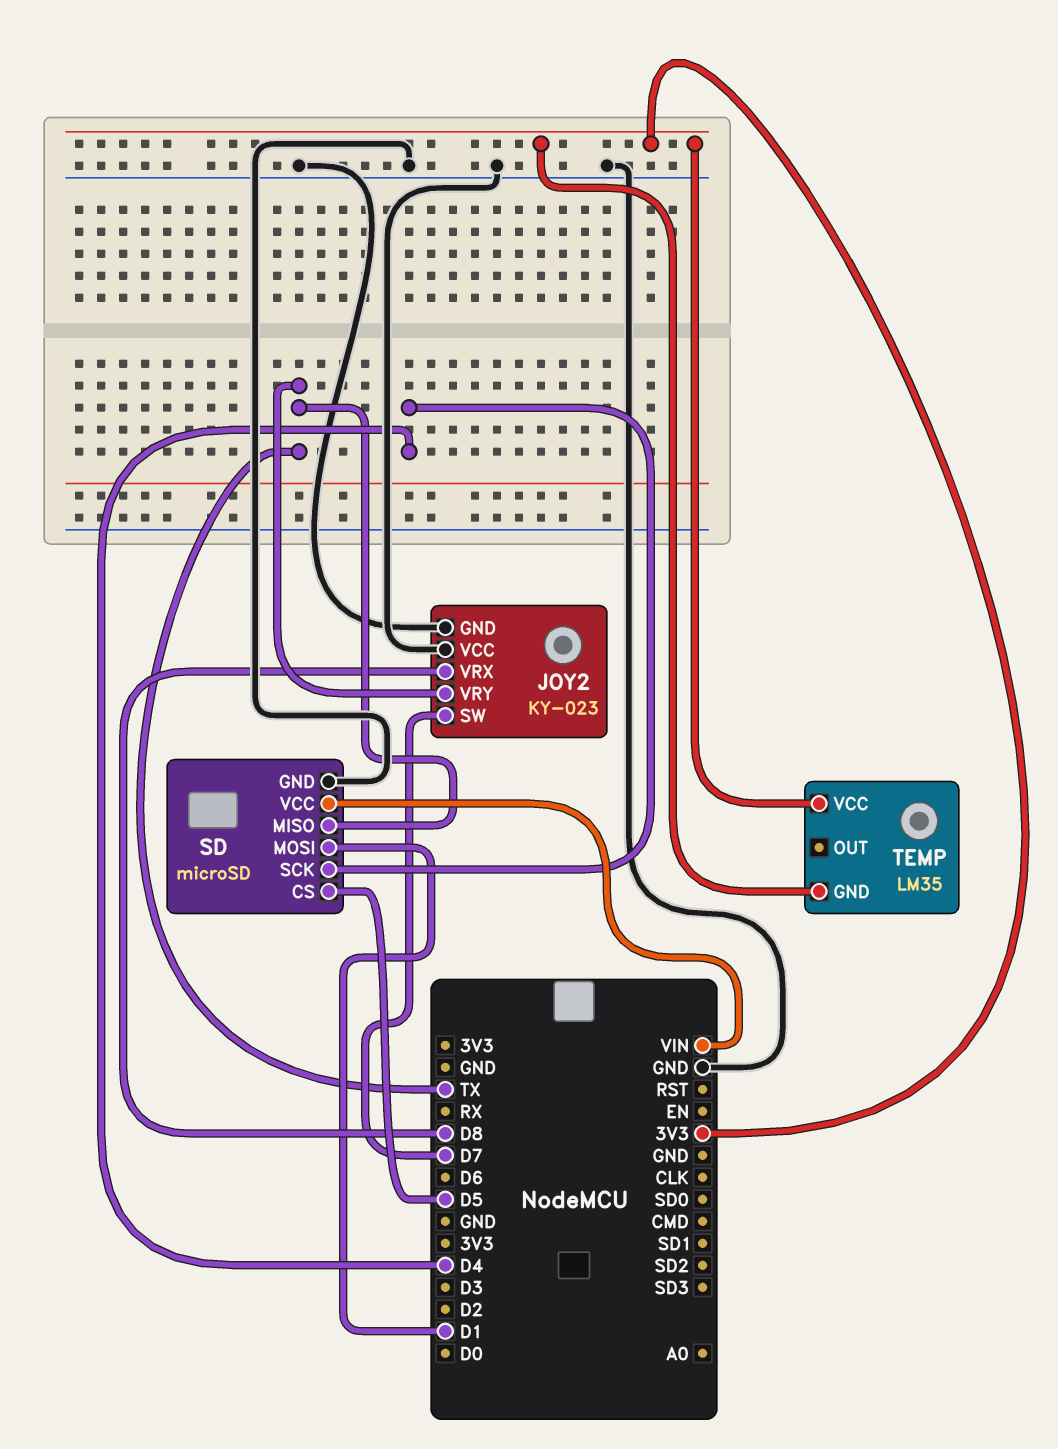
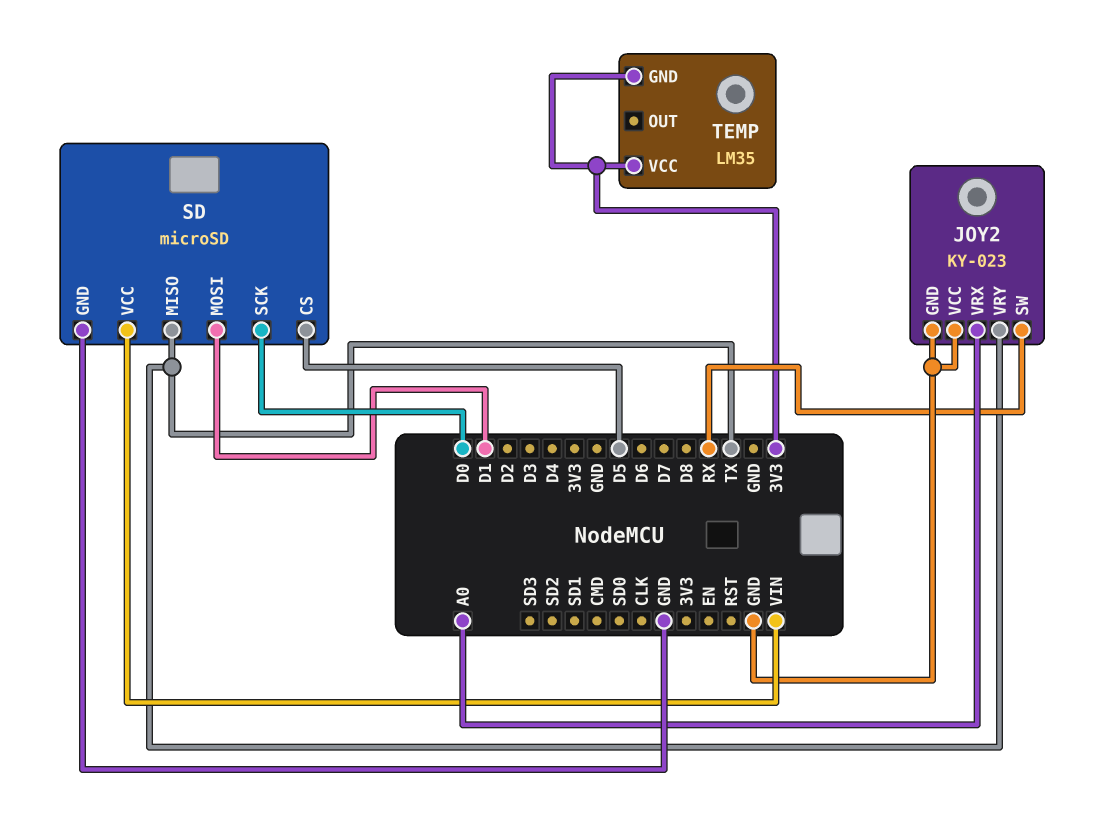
JOY2 pin SW: D7 -> RX
JOY2 pin VRX: D8 -> A0
SD pin SCK: D4 -> D0

